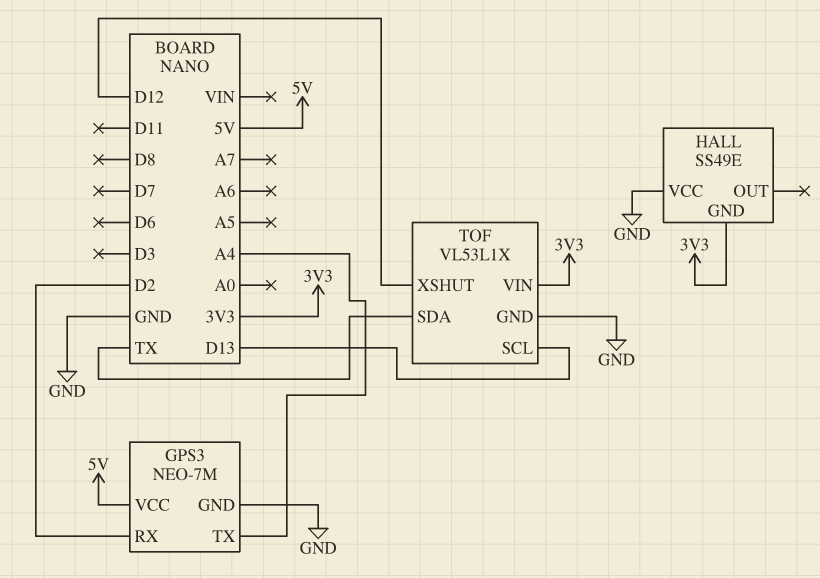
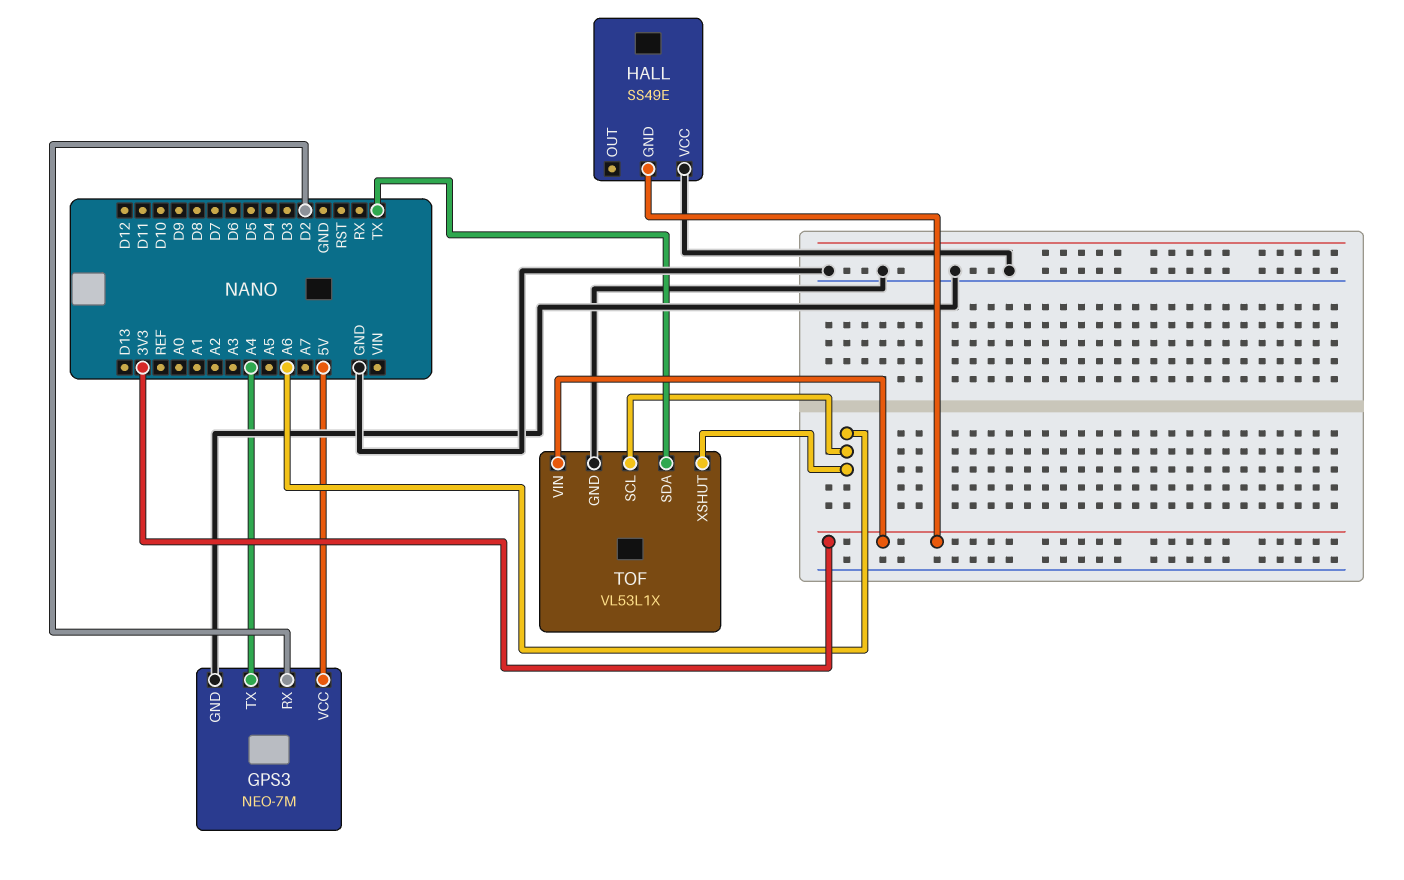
TOF pin SCL: D13 -> A6
TOF pin XSHUT: D12 -> A6

